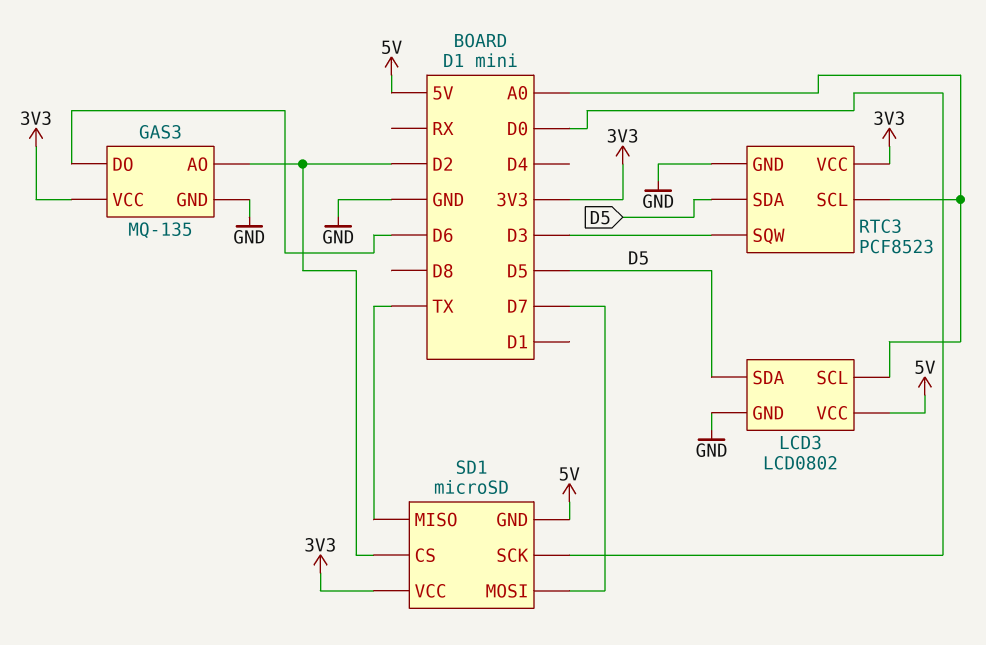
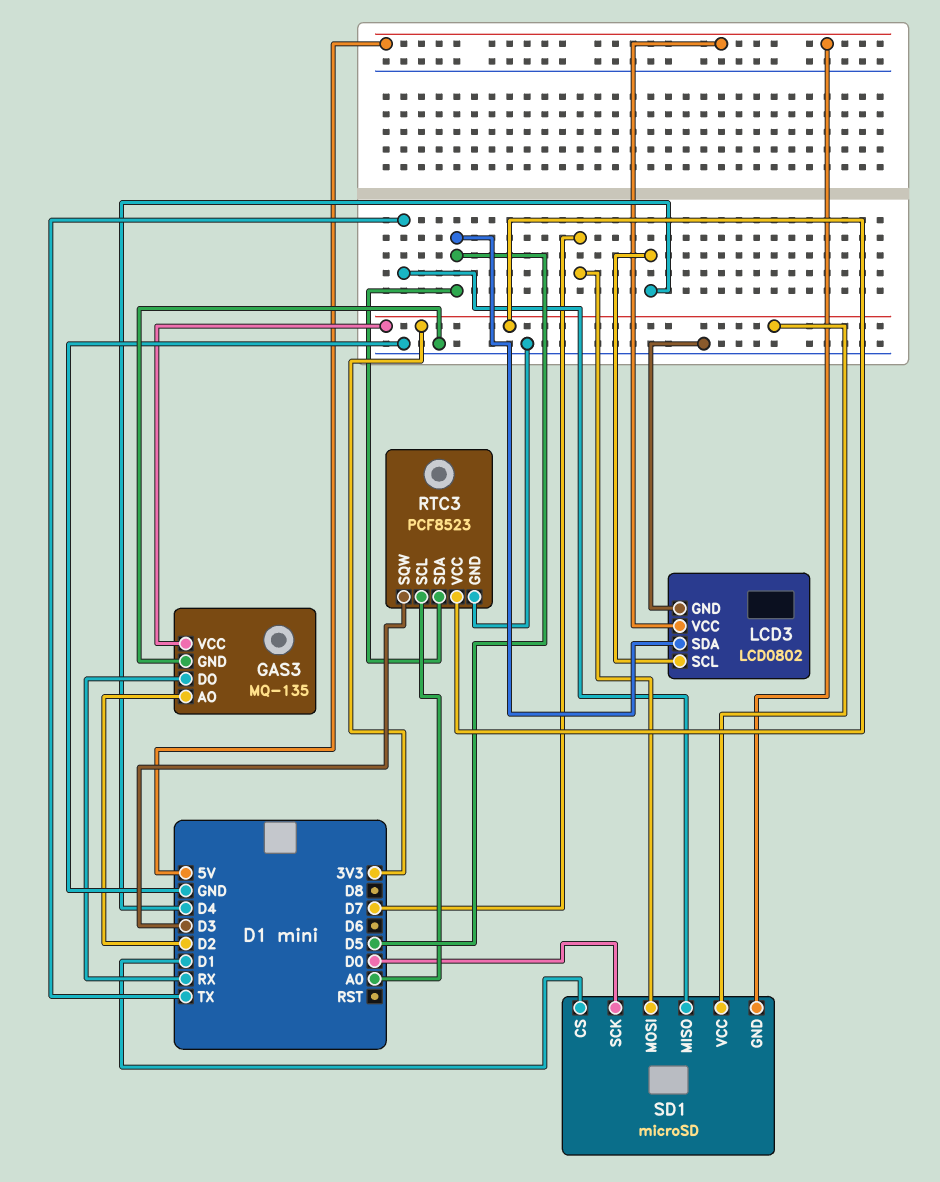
GAS3 pin DO: D6 -> RX
LCD3 pin SCL: A0 -> D4
SD1 pin CS: D2 -> D1

